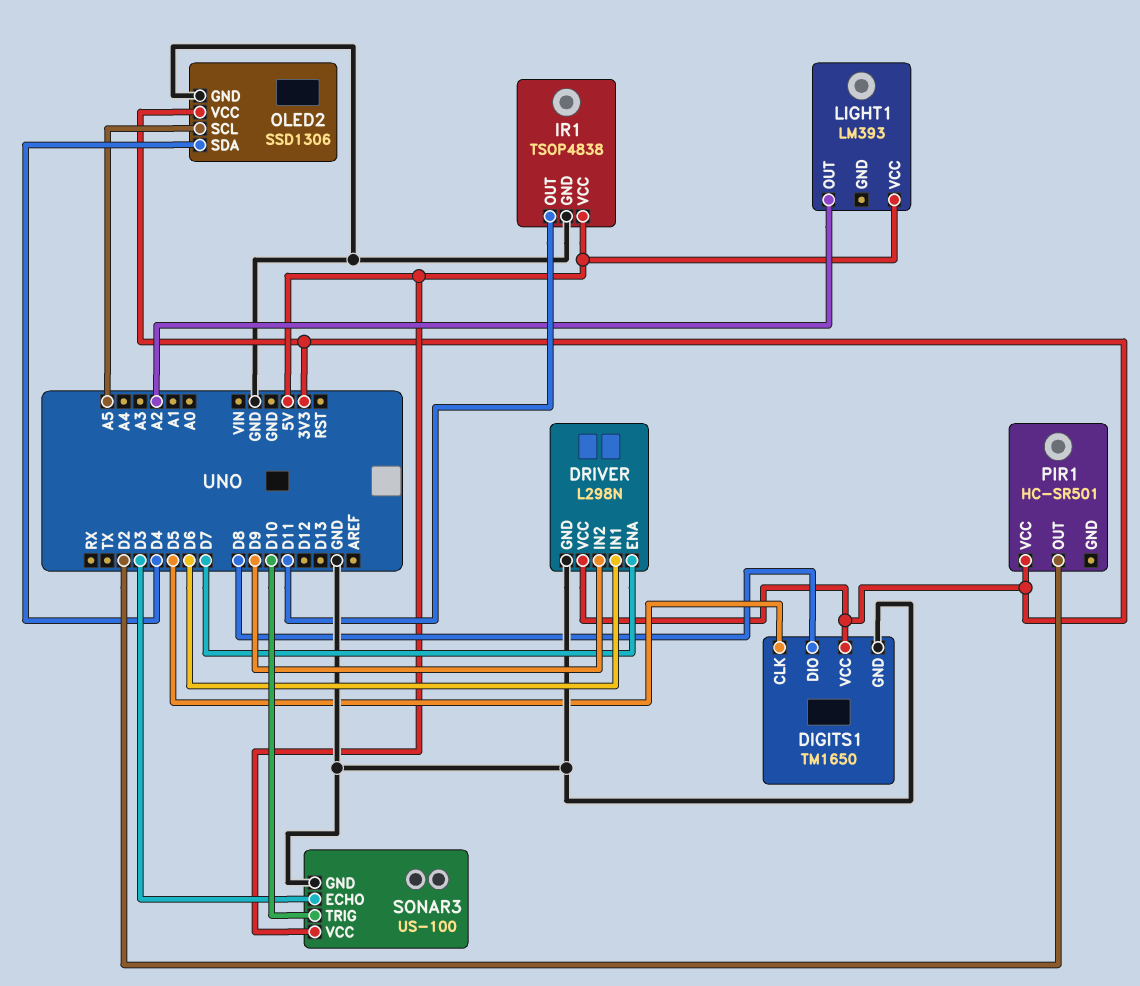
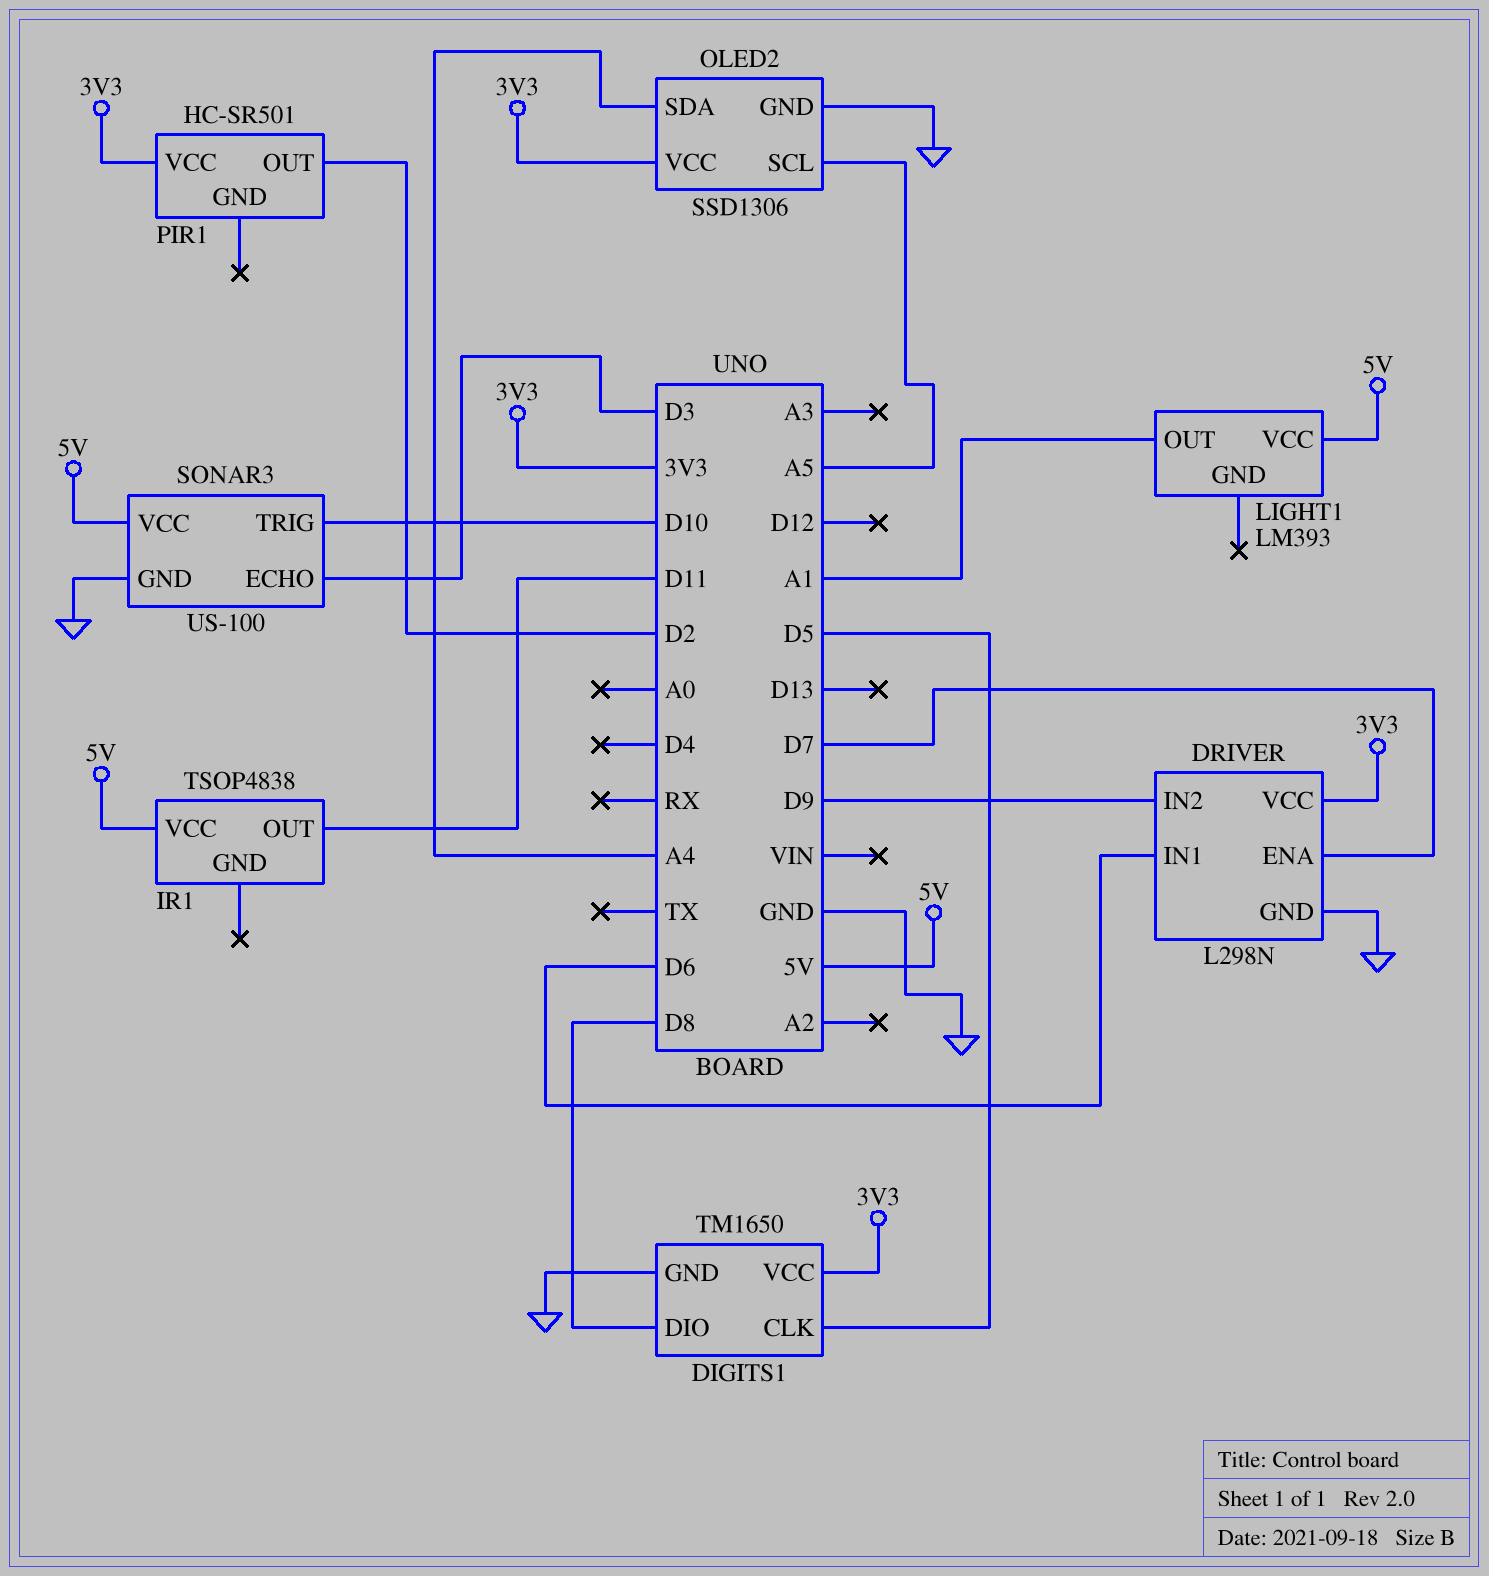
IR1 pin GND: GND -> none
LIGHT1 pin OUT: A2 -> A1
OLED2 pin SDA: D4 -> A4

